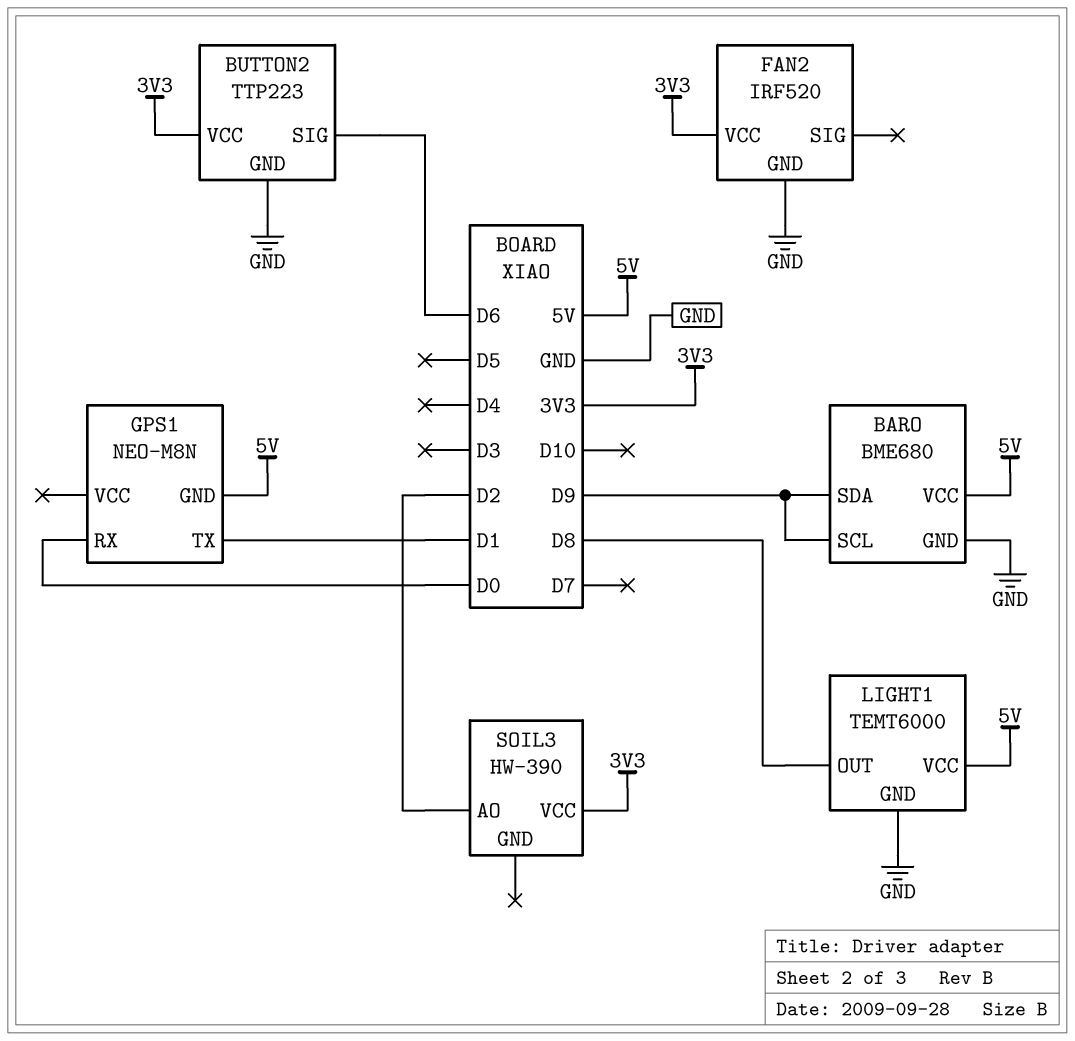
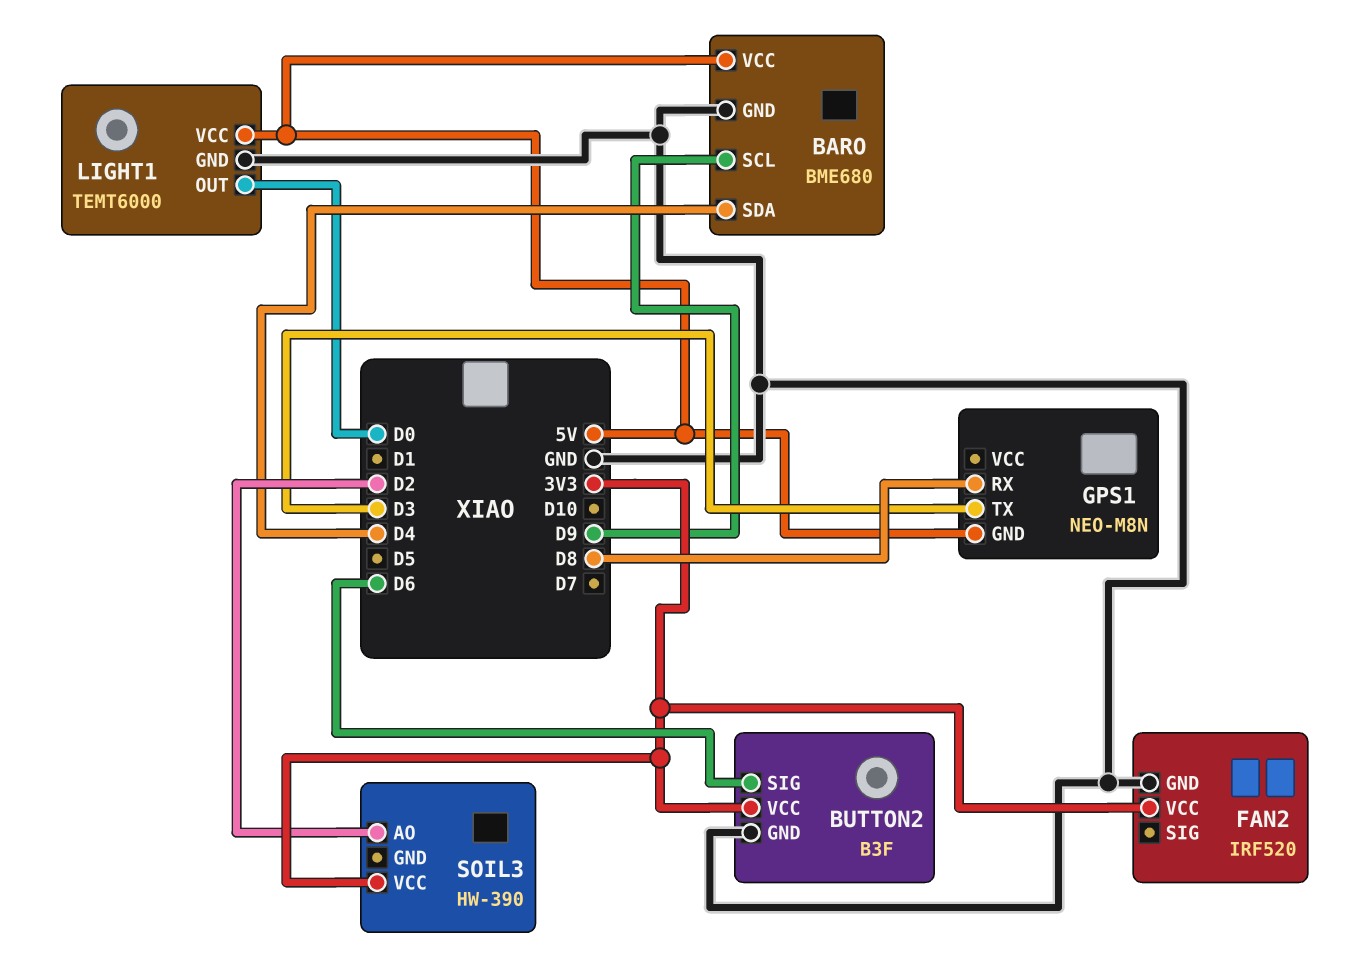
BARO pin SDA: D9 -> D4
BUTTON2: TTP223 -> B3F
GPS1 pin RX: D0 -> D8
GPS1 pin TX: D1 -> D3
LIGHT1 pin OUT: D8 -> D0

